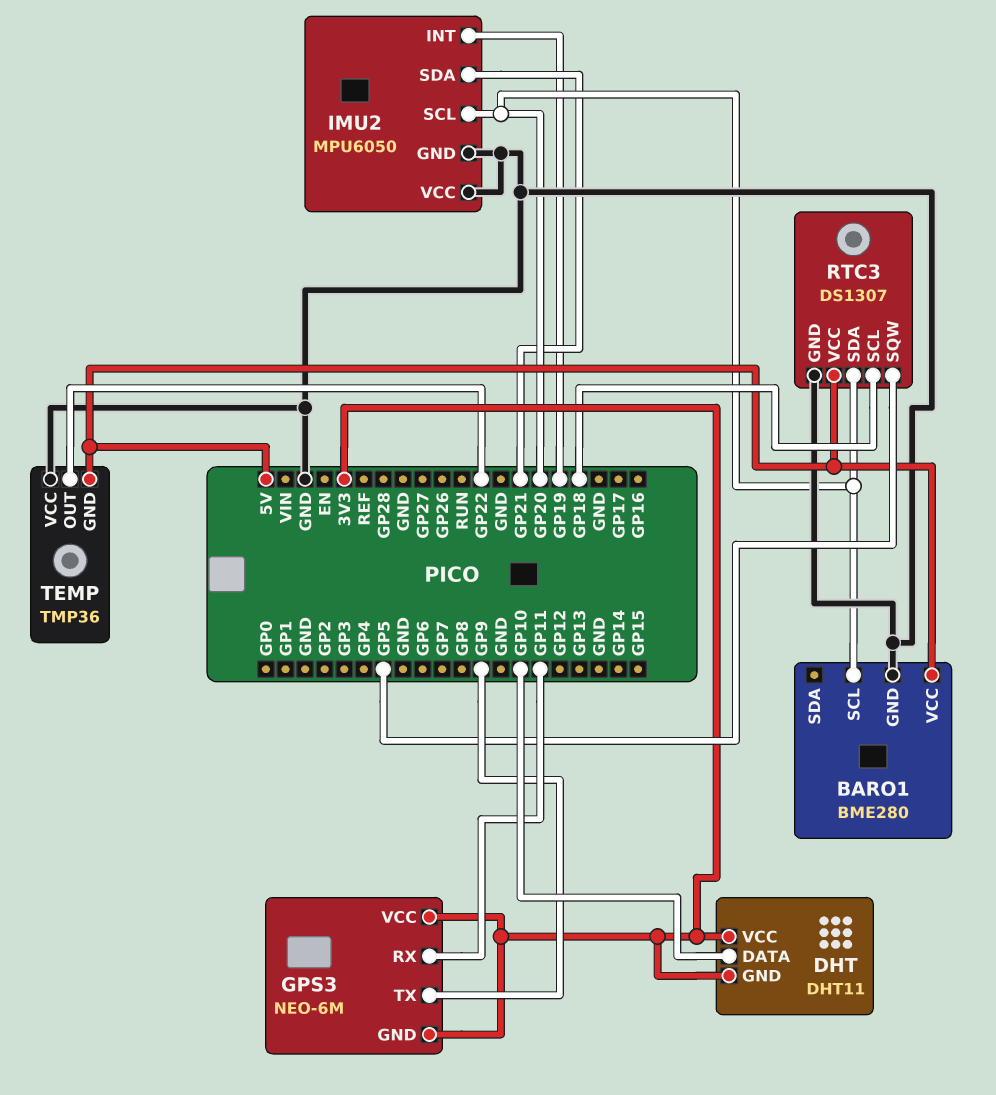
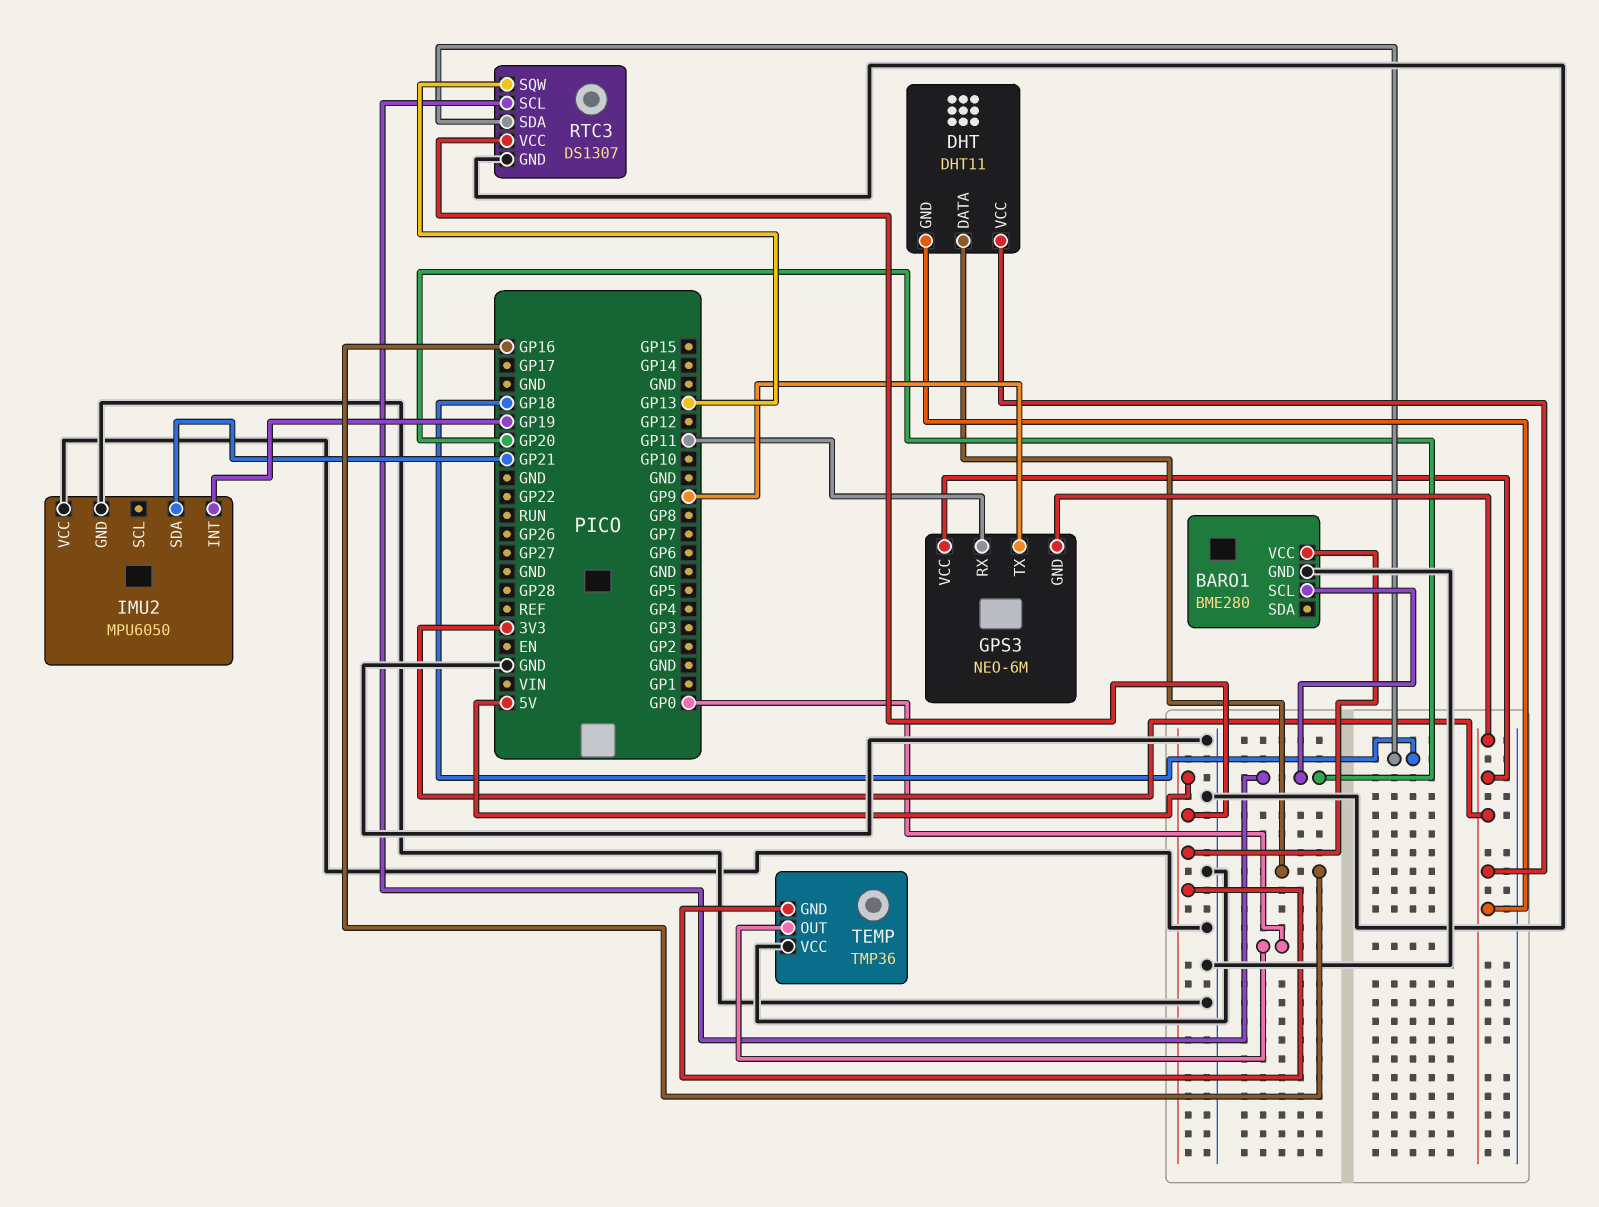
DHT pin DATA: GP10 -> GP16
IMU2 pin SCL: GP20 -> none
RTC3 pin SCL: GP18 -> GP20
RTC3 pin SDA: GP20 -> GP18
RTC3 pin SQW: GP5 -> GP13
TEMP pin OUT: GP22 -> GP0

